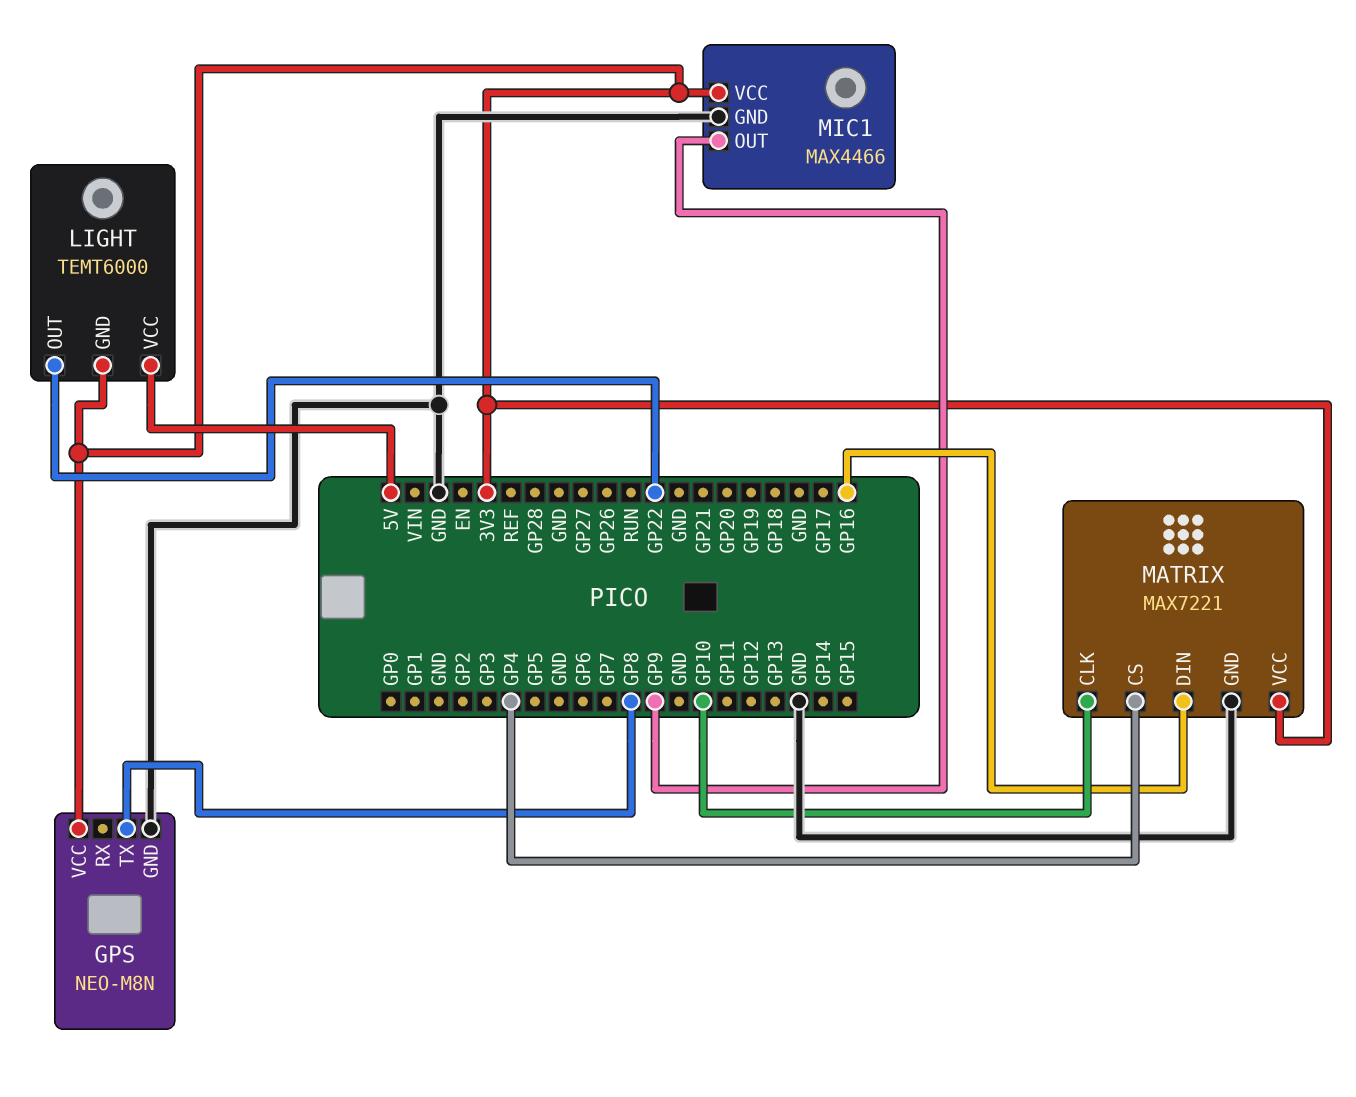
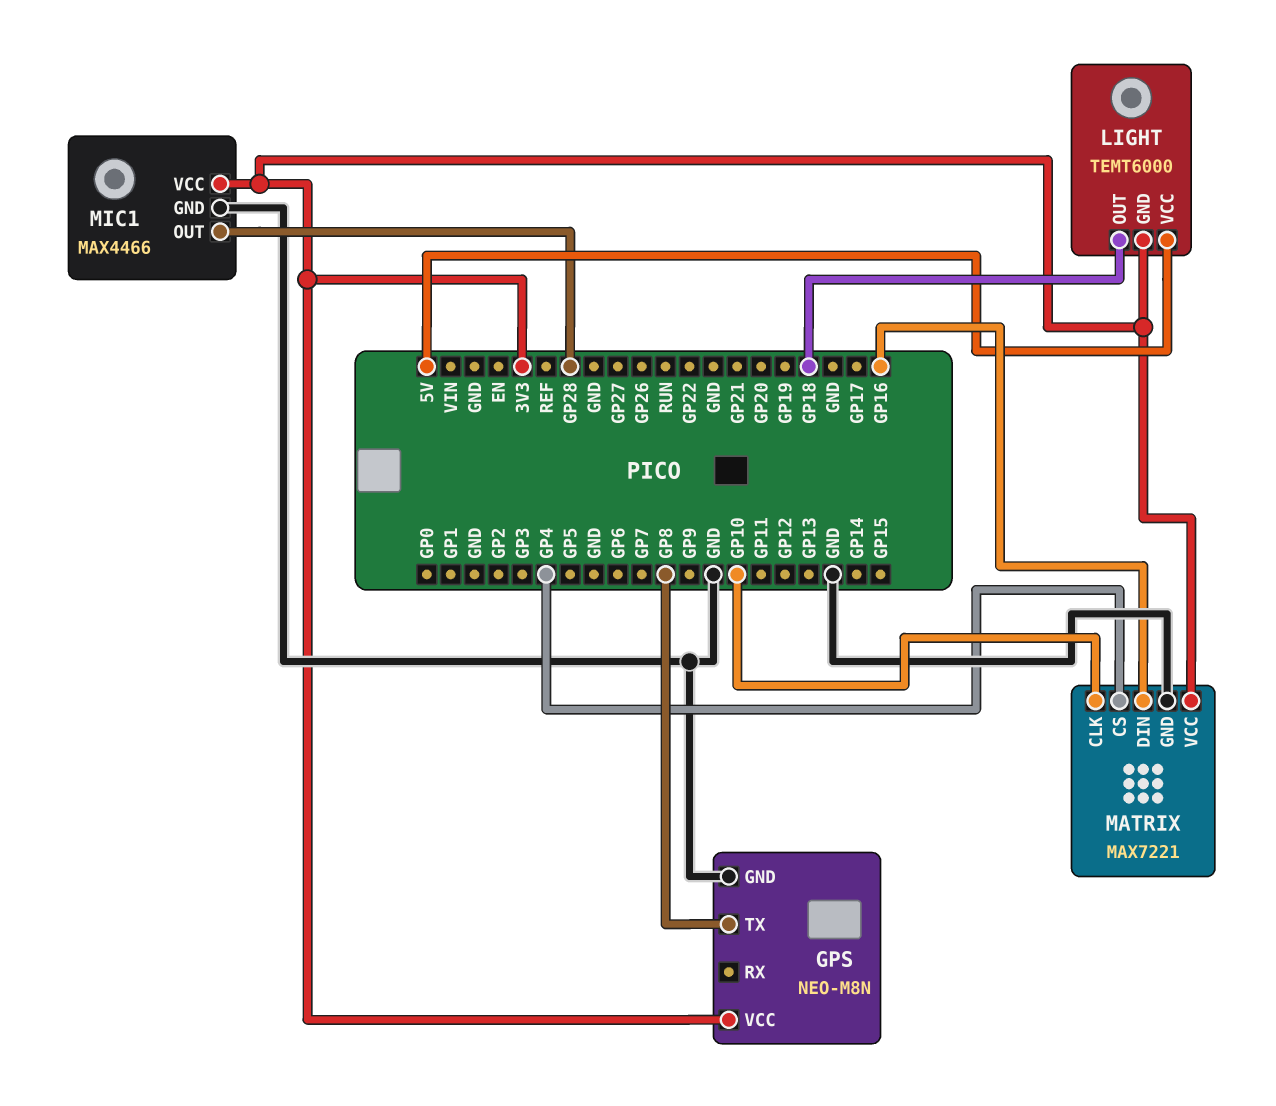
LIGHT pin OUT: GP22 -> GP18
MIC1 pin OUT: GP9 -> GP28

